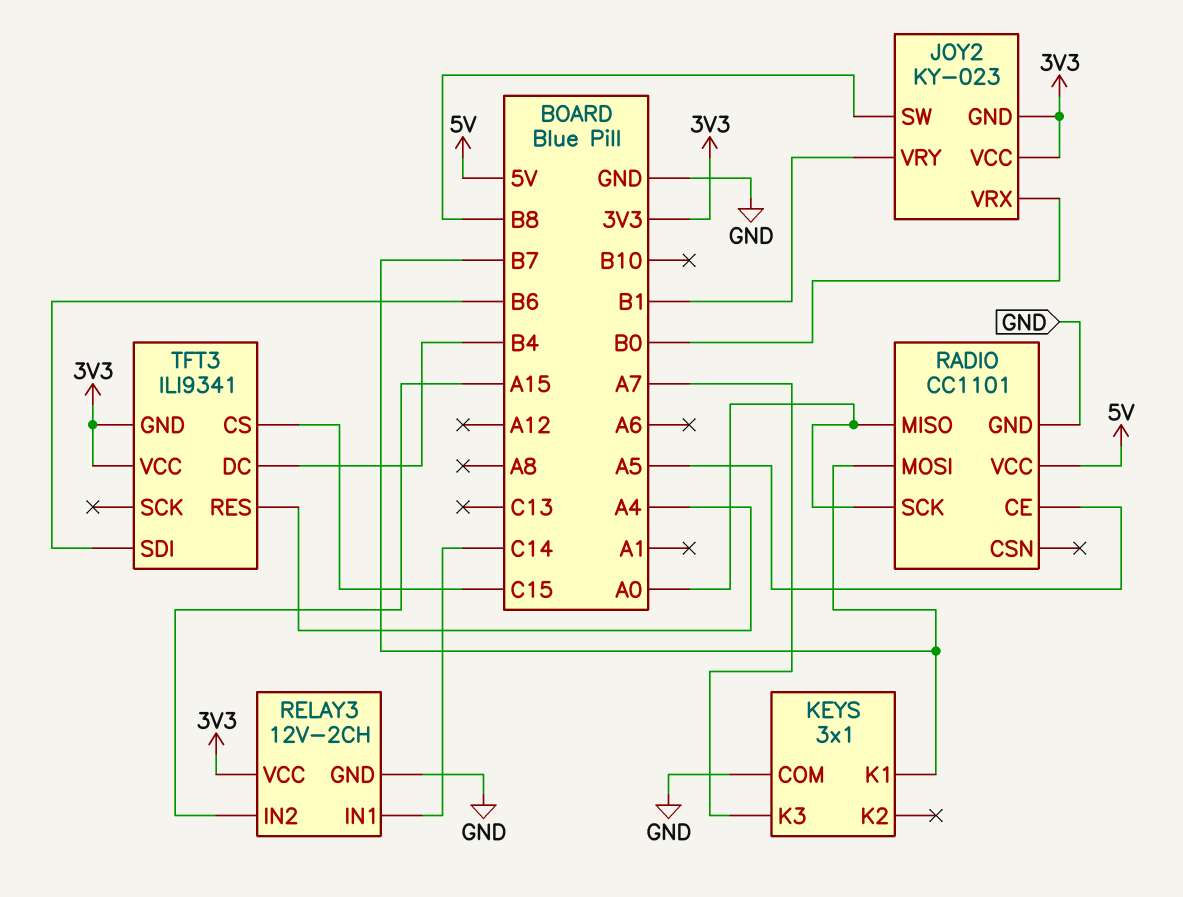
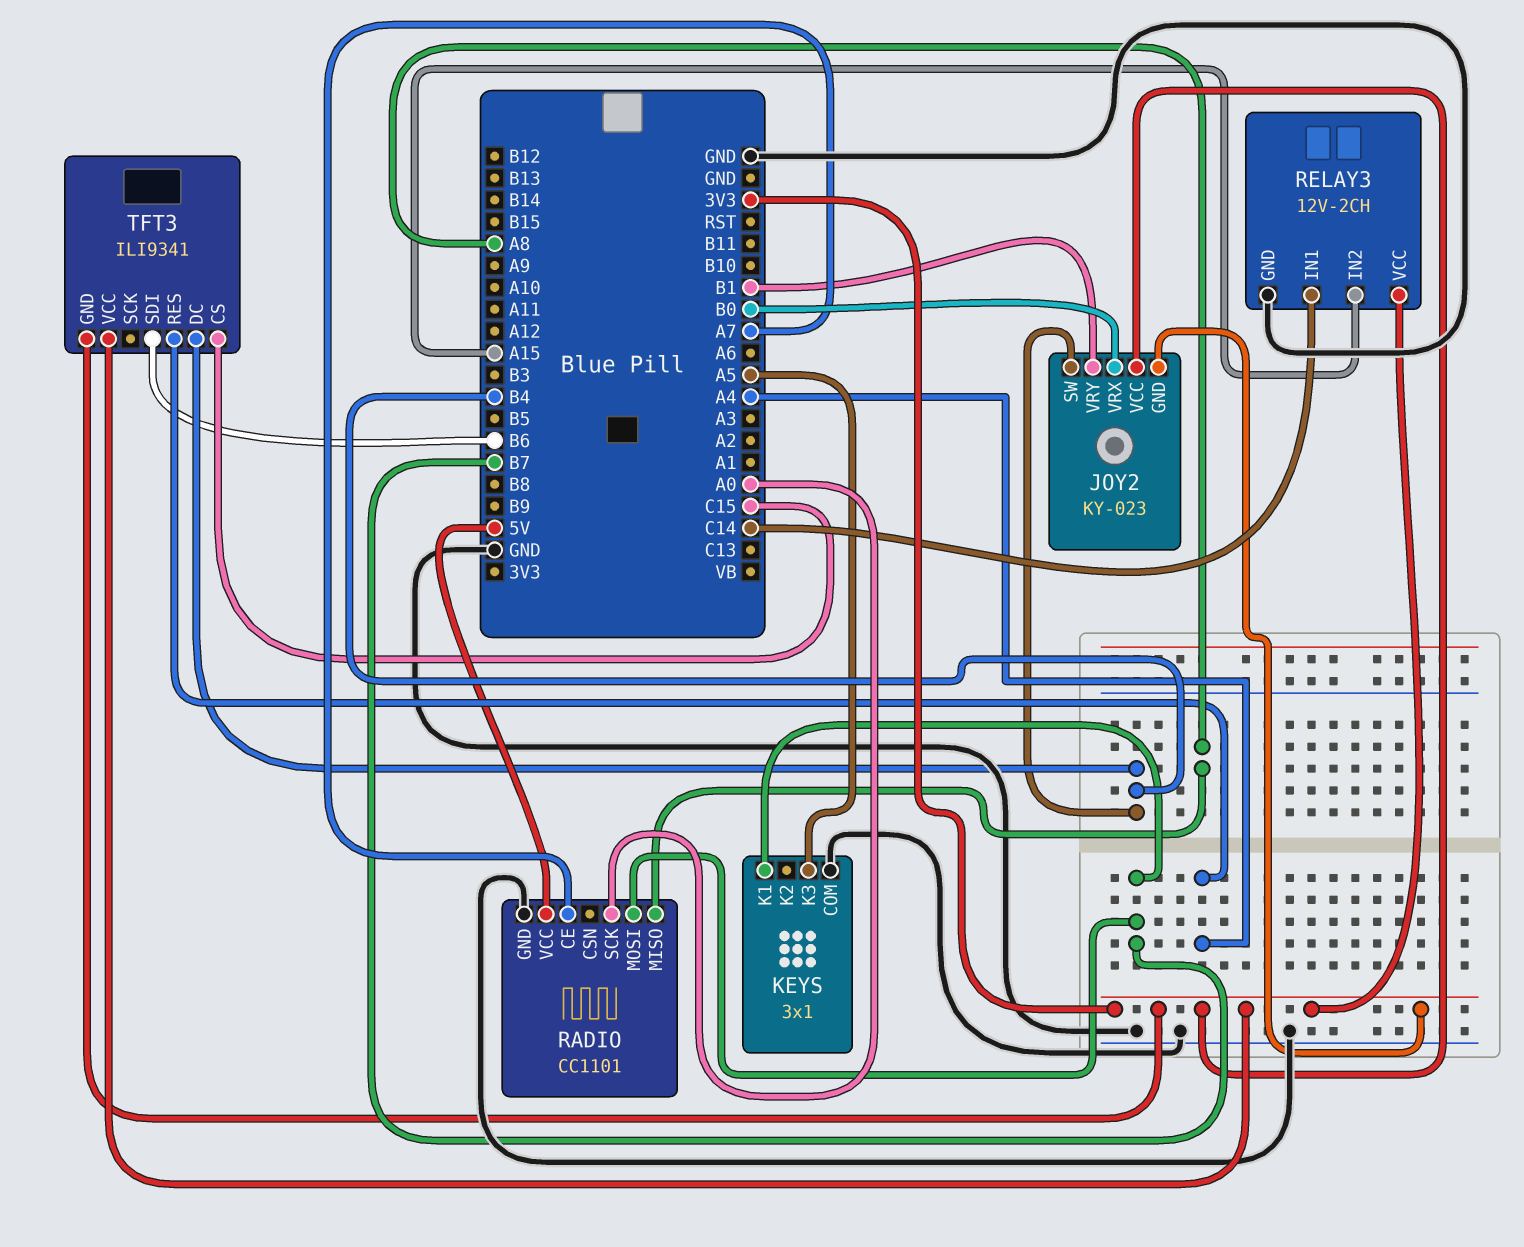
JOY2 pin SW: B8 -> B4
KEYS pin K3: A7 -> A5
RADIO pin CE: A5 -> A7
RADIO pin MISO: A0 -> A8

